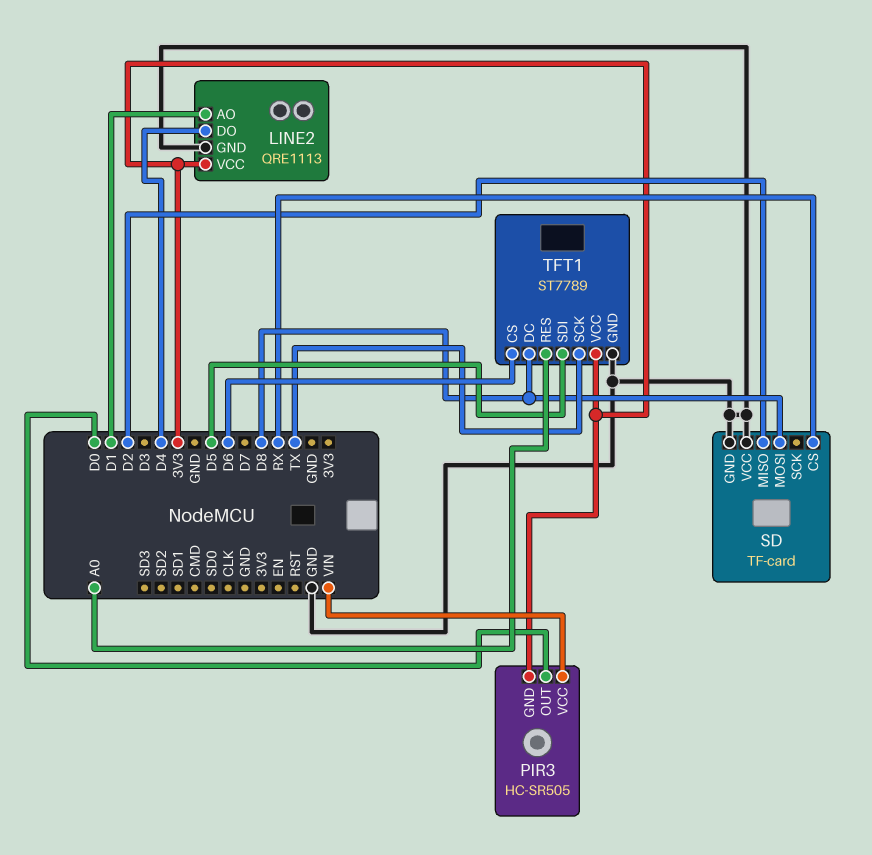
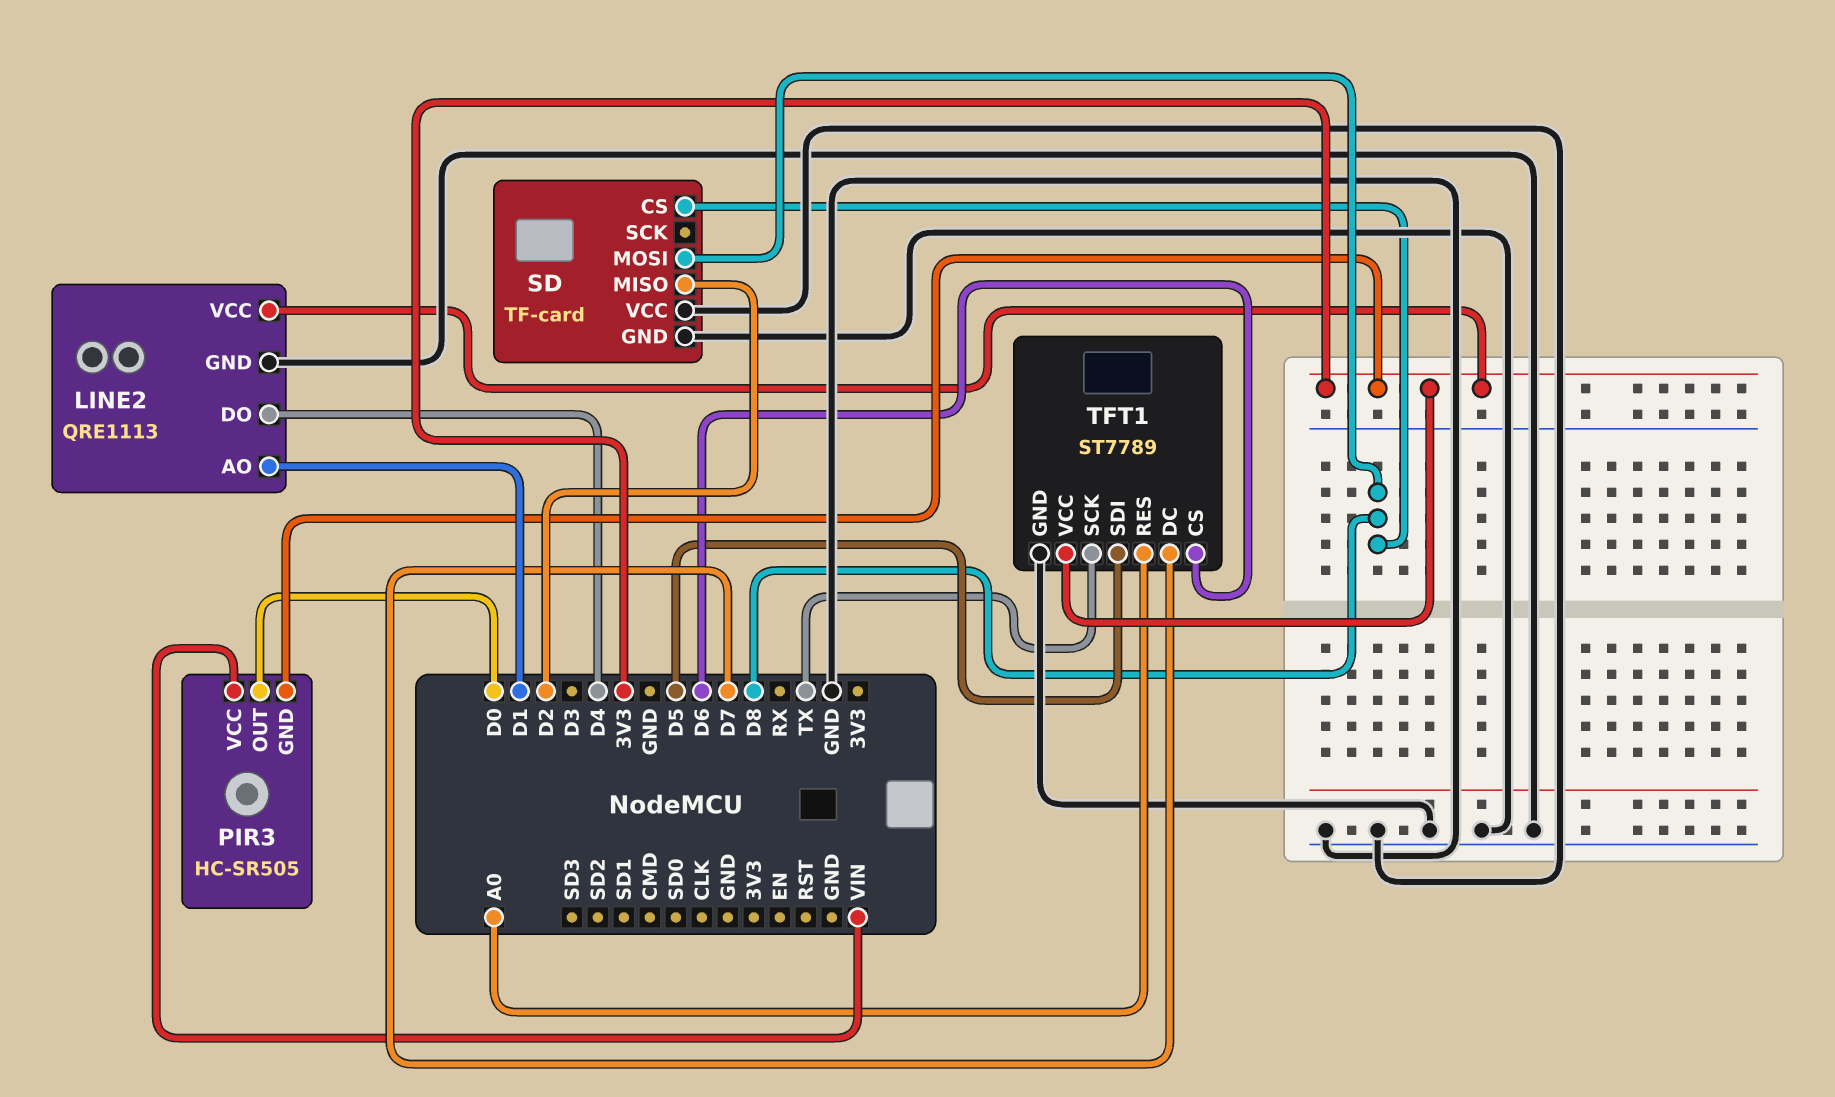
SD pin CS: RX -> D8
TFT1 pin DC: D8 -> D7

